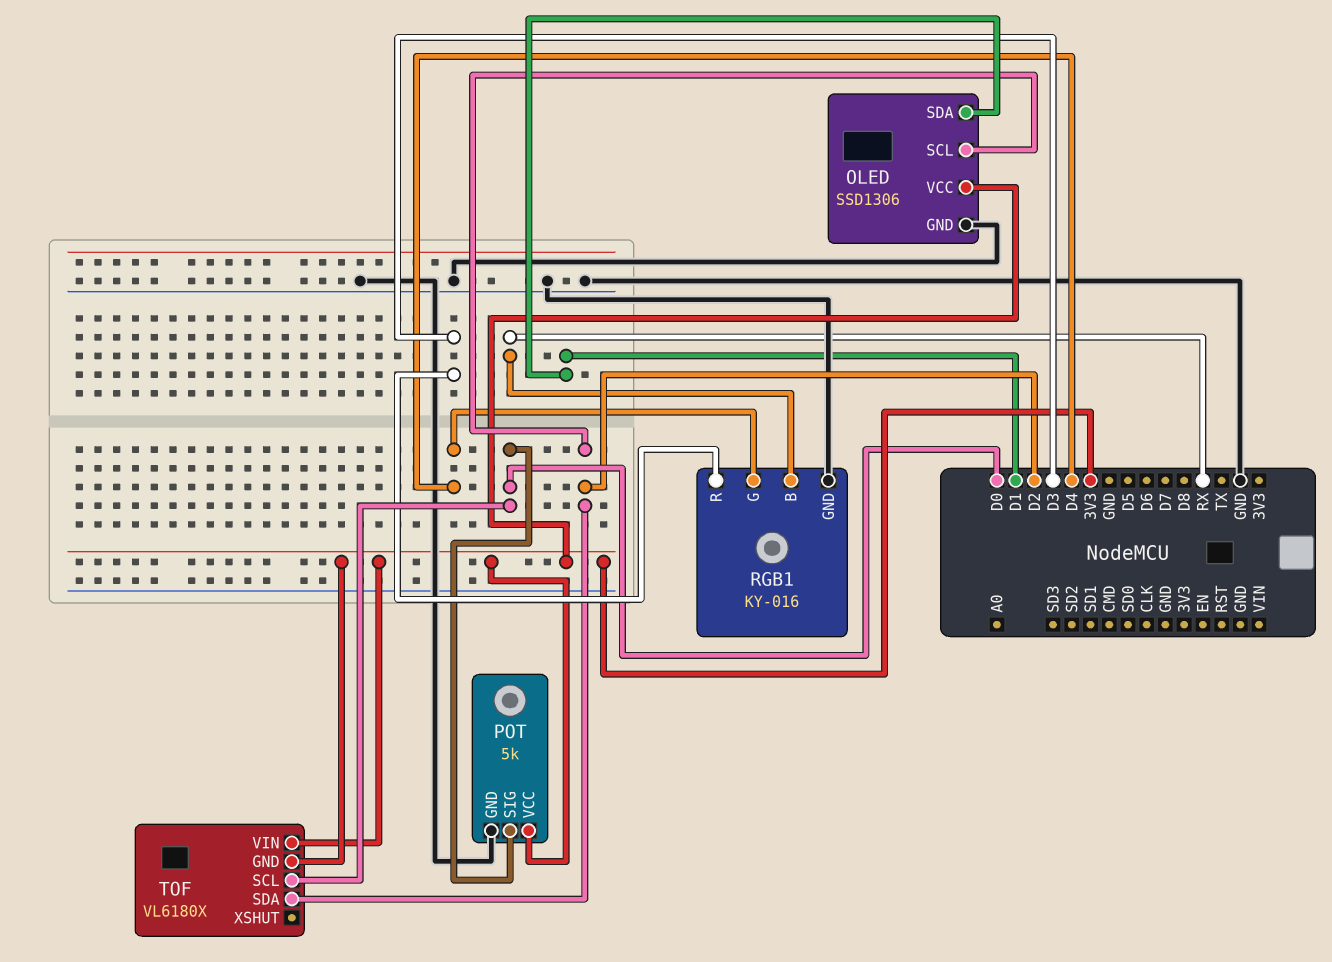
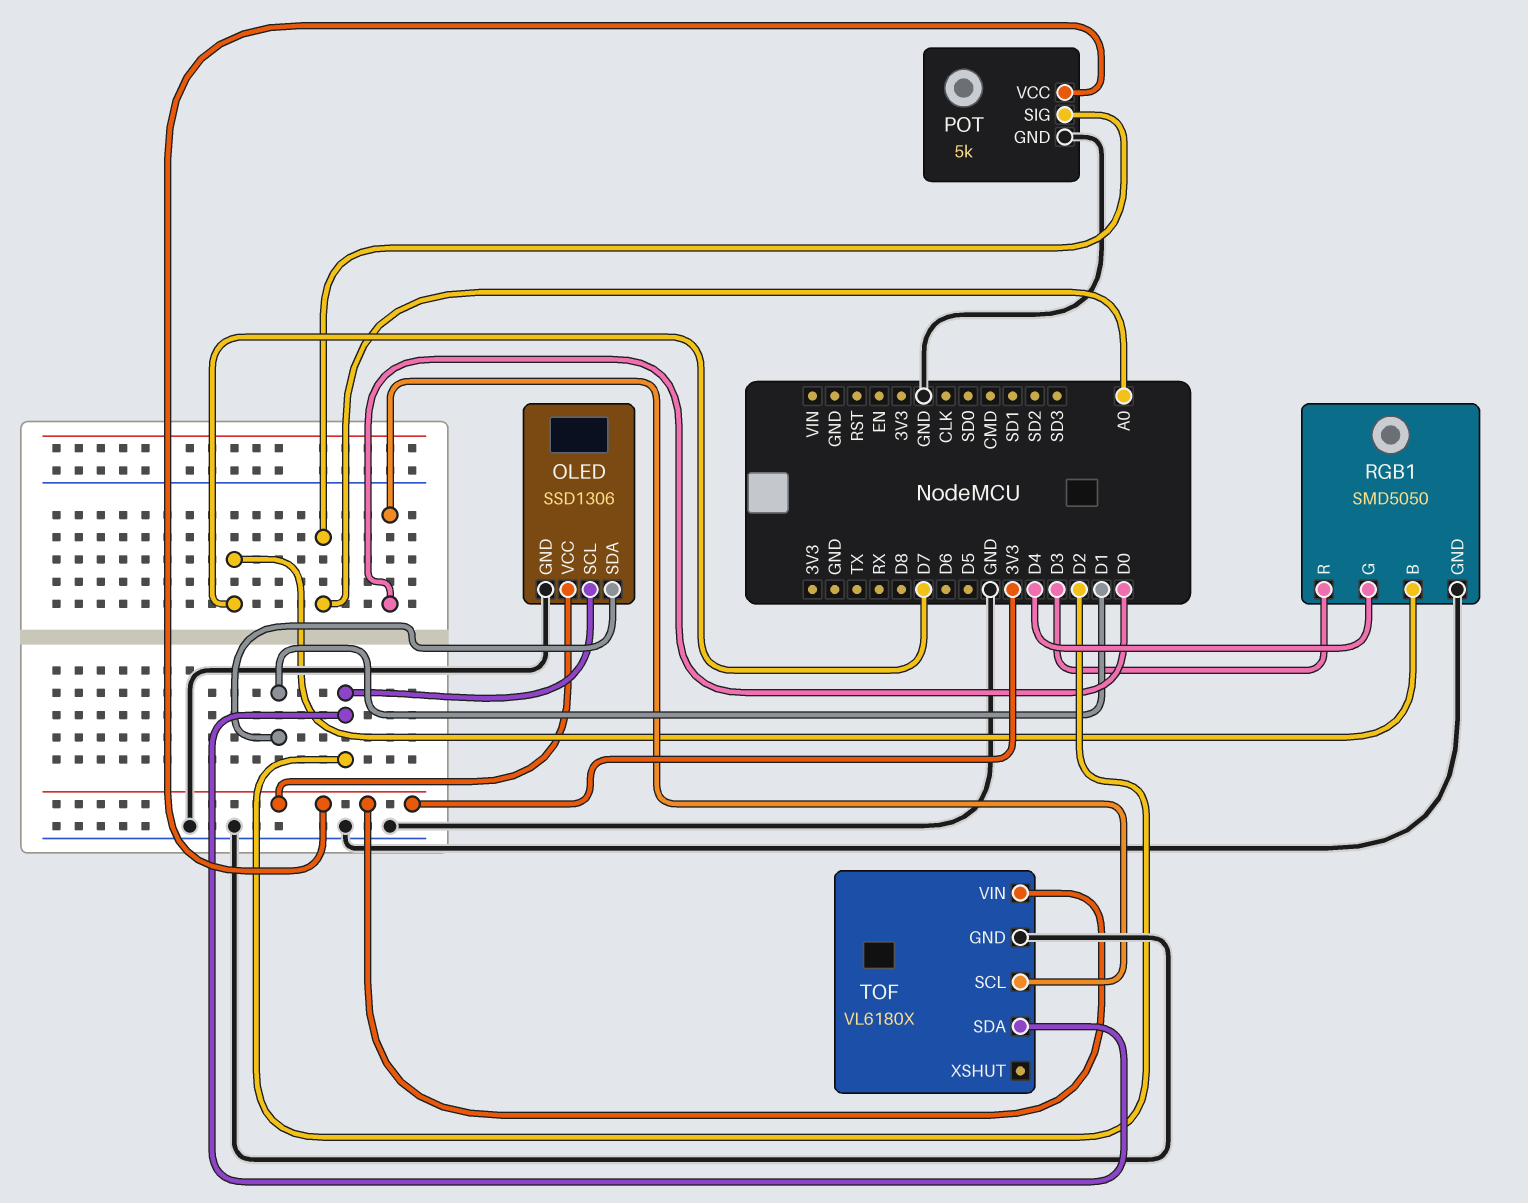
POT pin SIG: D0 -> A0
RGB1: KY-016 -> SMD5050
RGB1 pin B: RX -> D7
TOF pin GND: 3V3 -> GND

